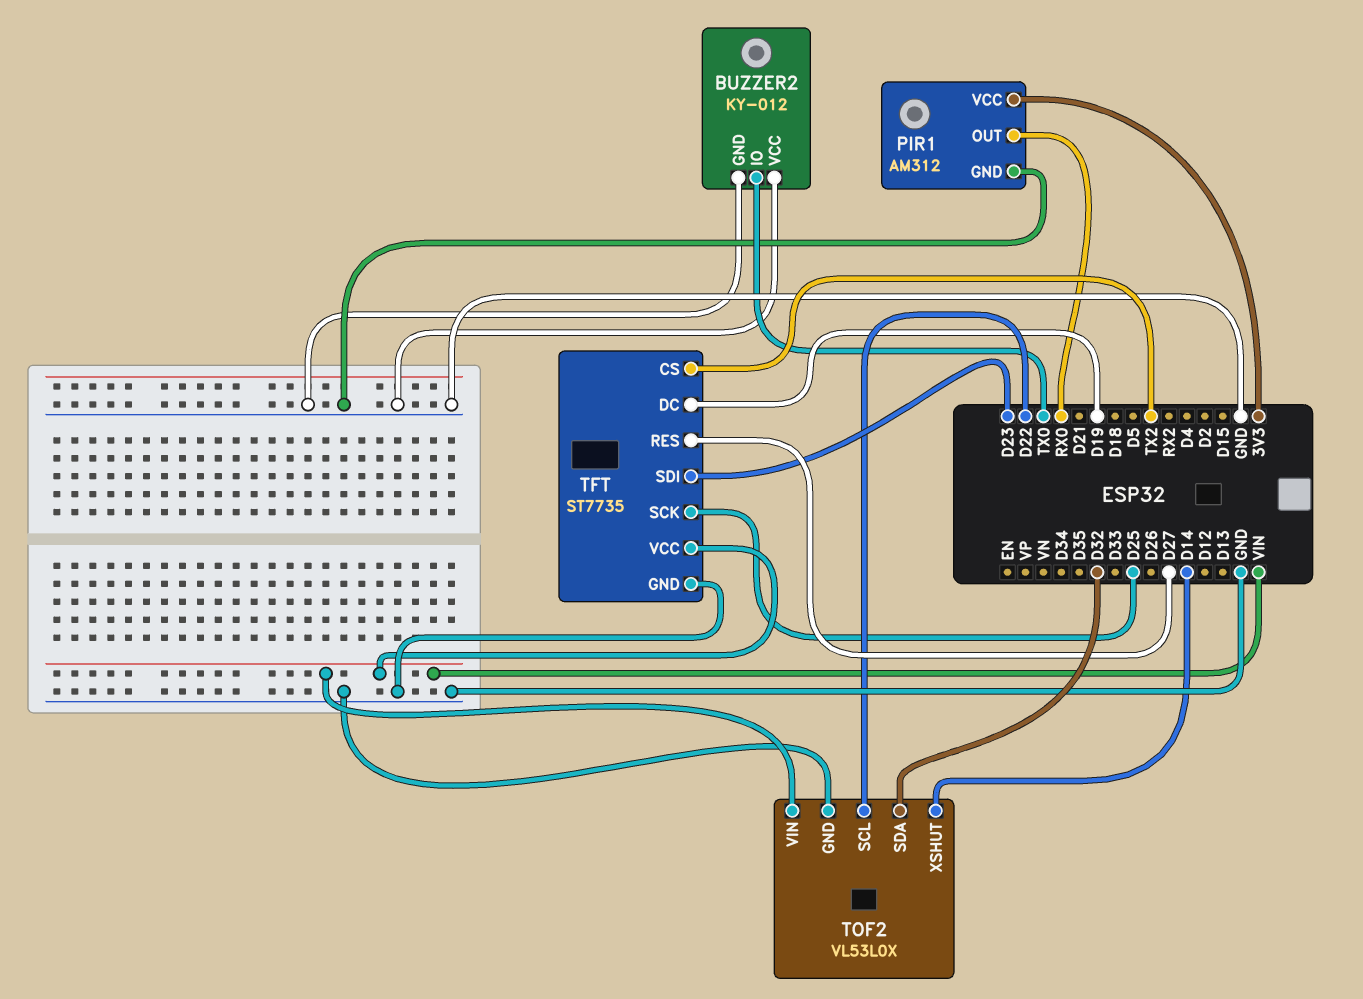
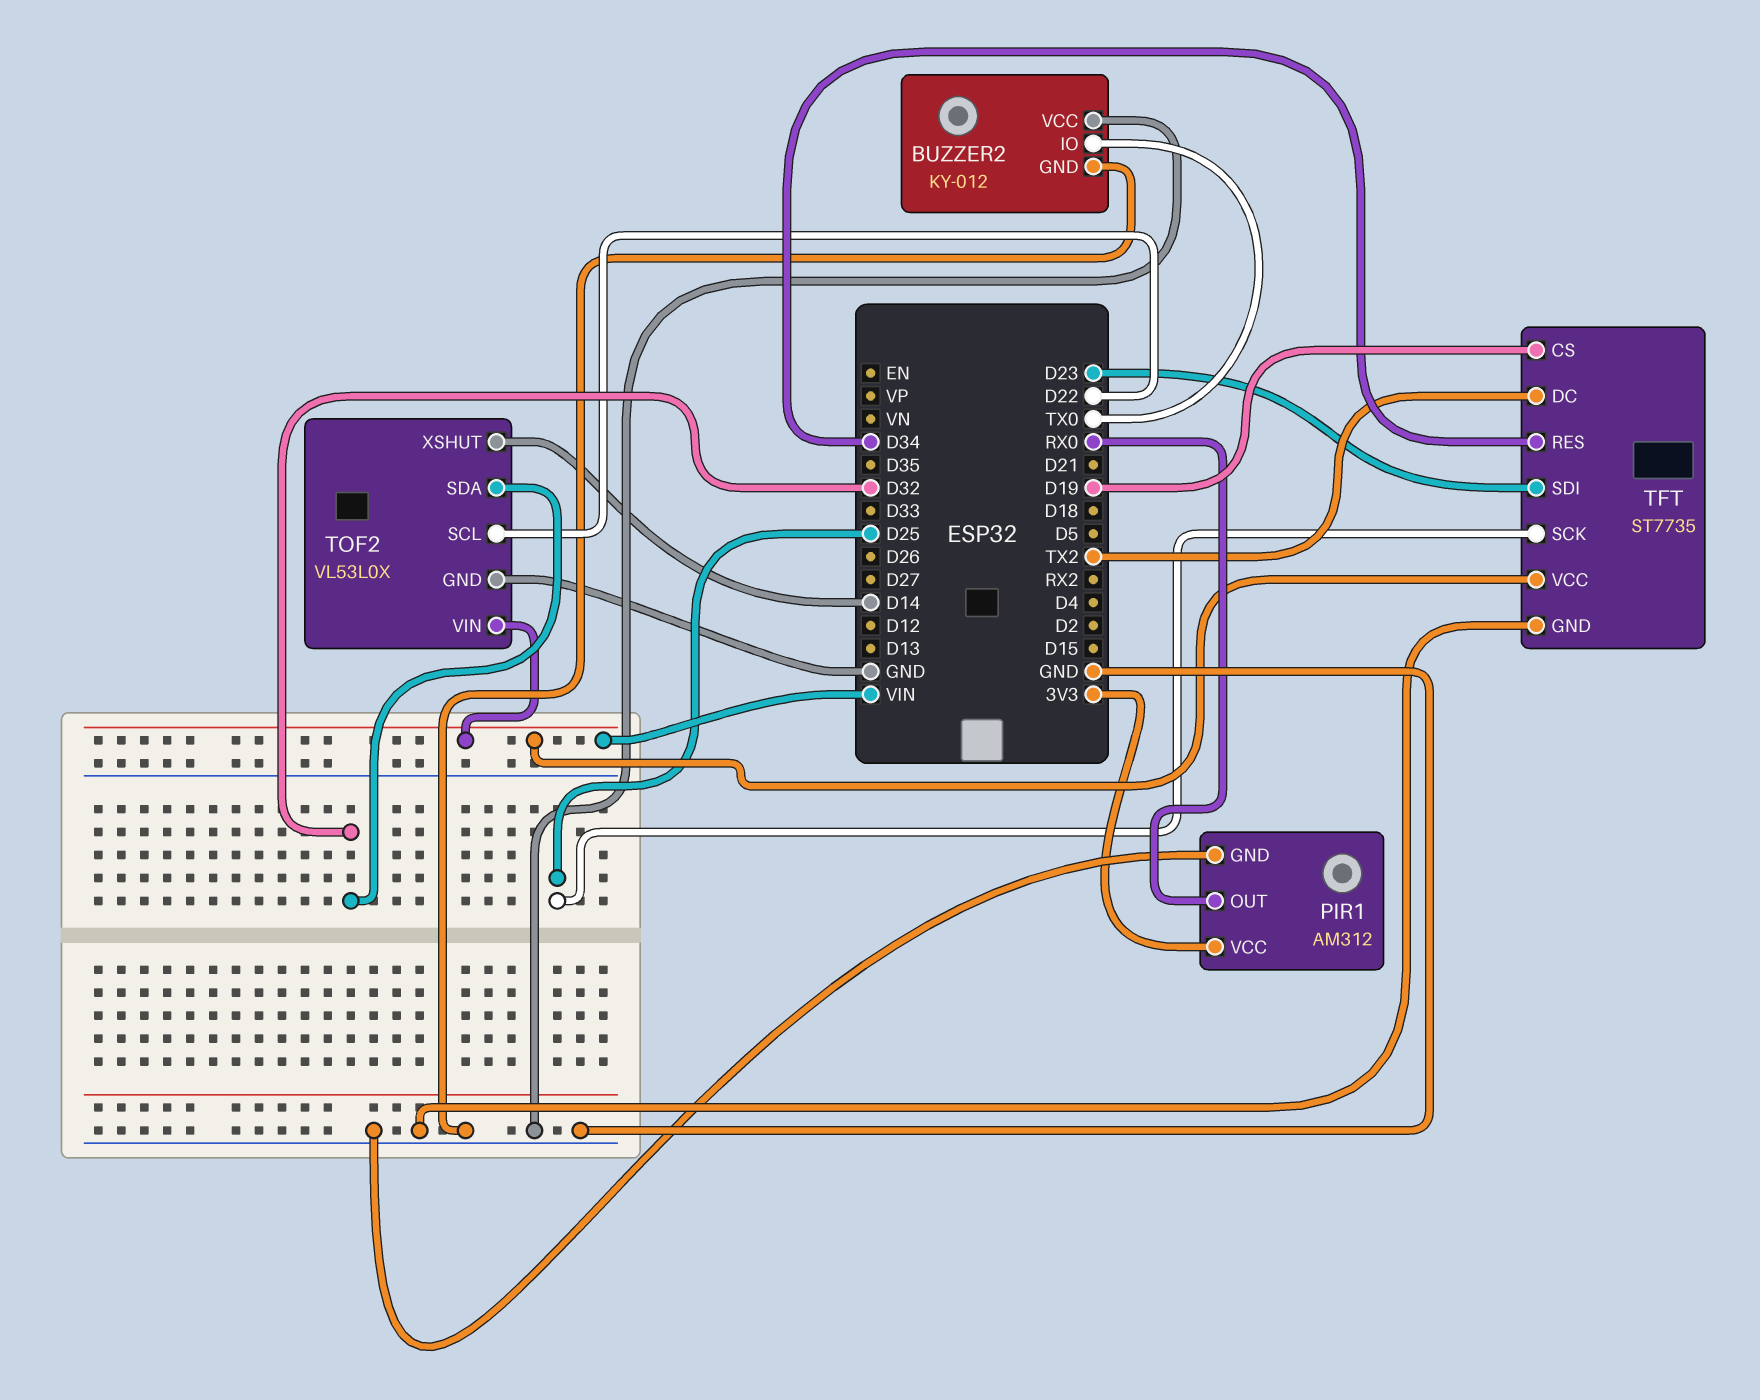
TFT pin CS: TX2 -> D19
TFT pin DC: D19 -> TX2
TFT pin RES: D27 -> D34

